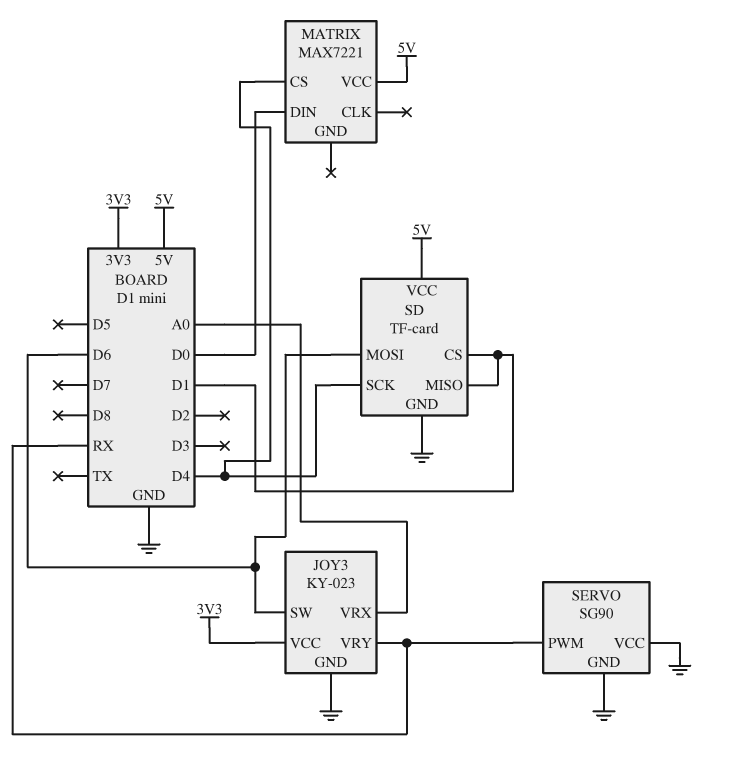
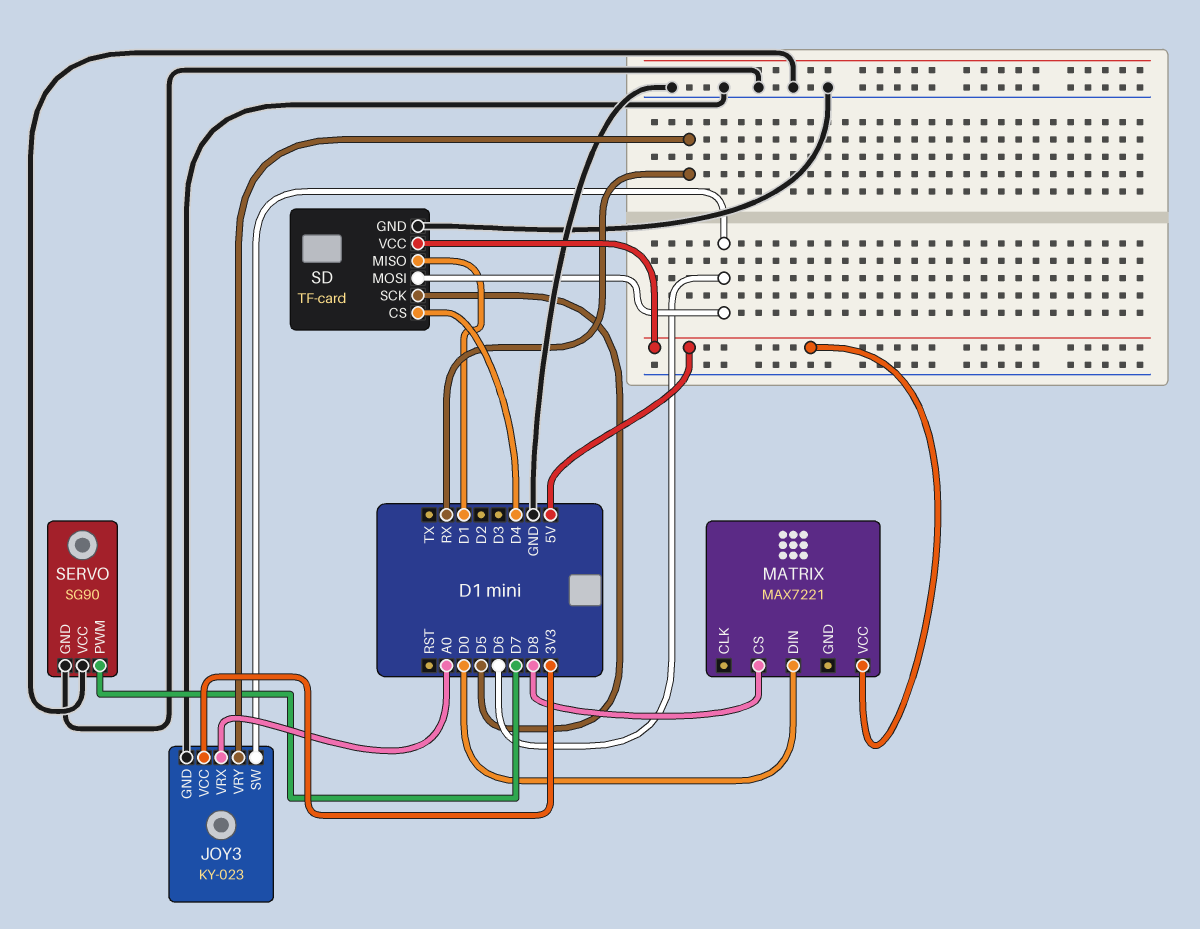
MATRIX pin CS: D4 -> D8
SD pin CS: D1 -> D4
SD pin SCK: D4 -> D5
SERVO pin PWM: RX -> D7

